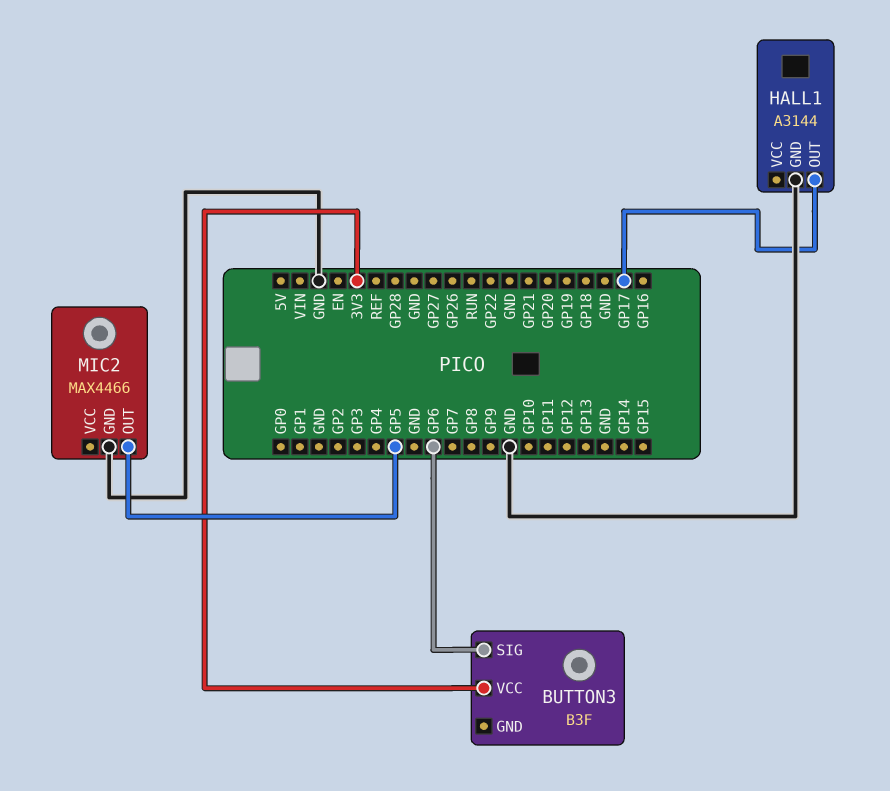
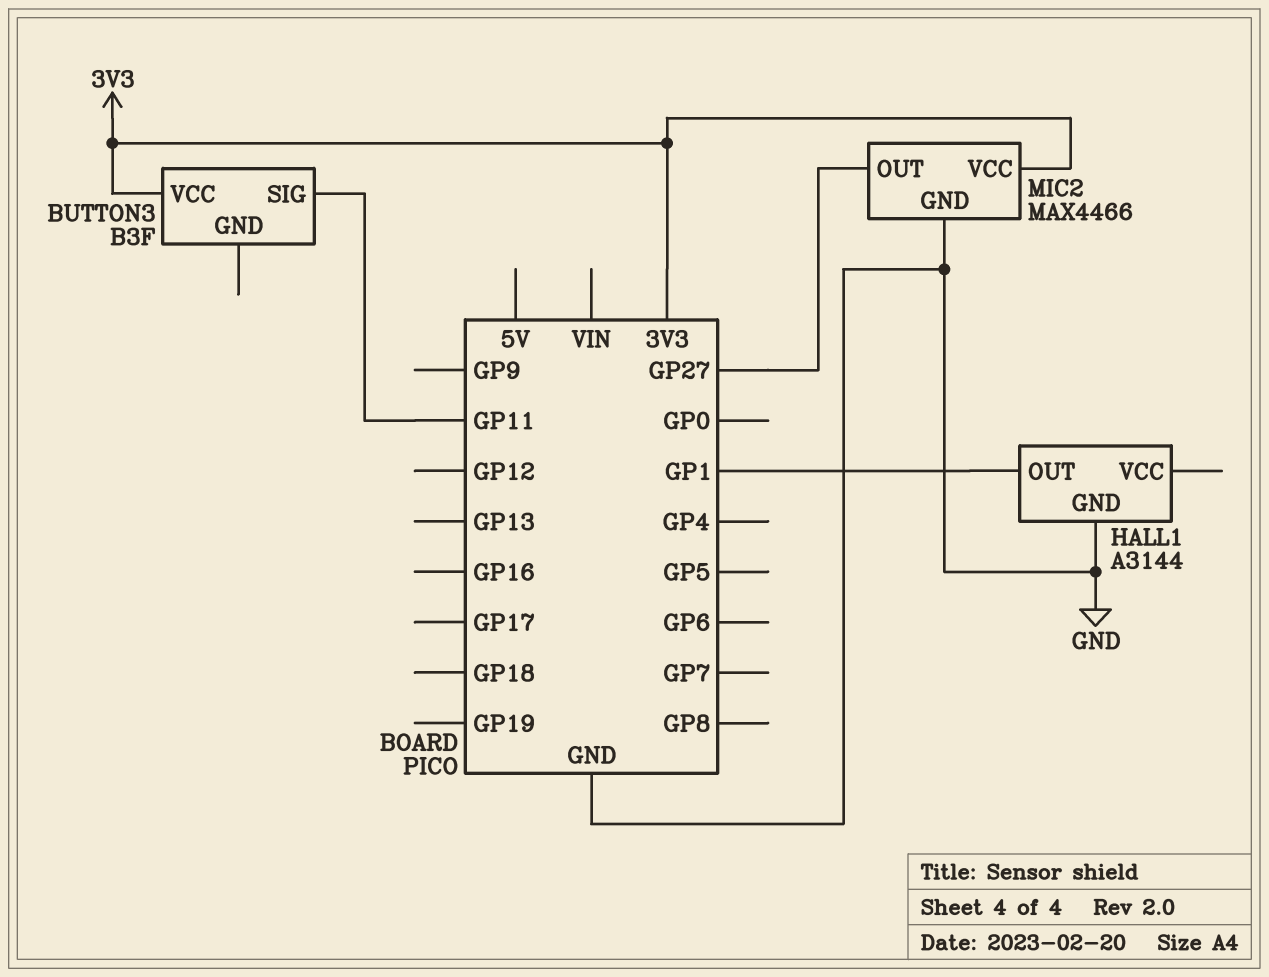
BUTTON3 pin SIG: GP6 -> GP11
HALL1 pin OUT: GP17 -> GP1
MIC2 pin OUT: GP5 -> GP27
MIC2 pin VCC: none -> 3V3

